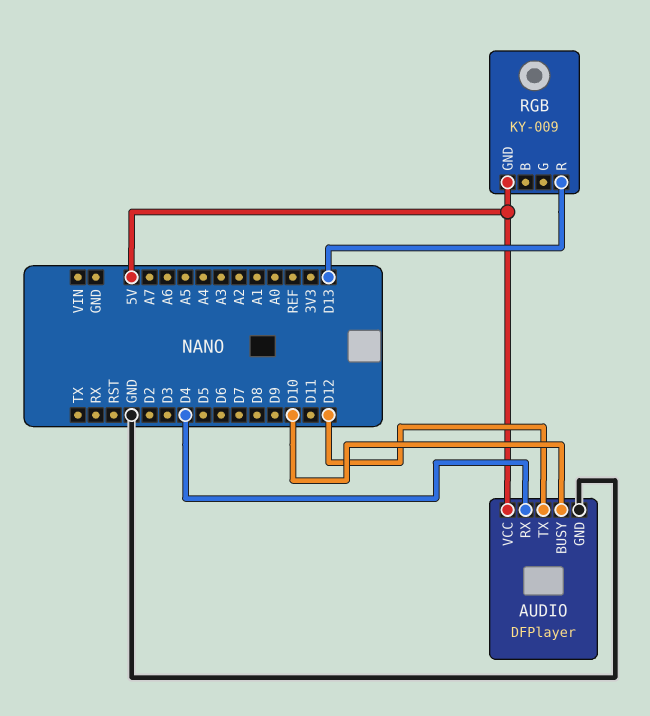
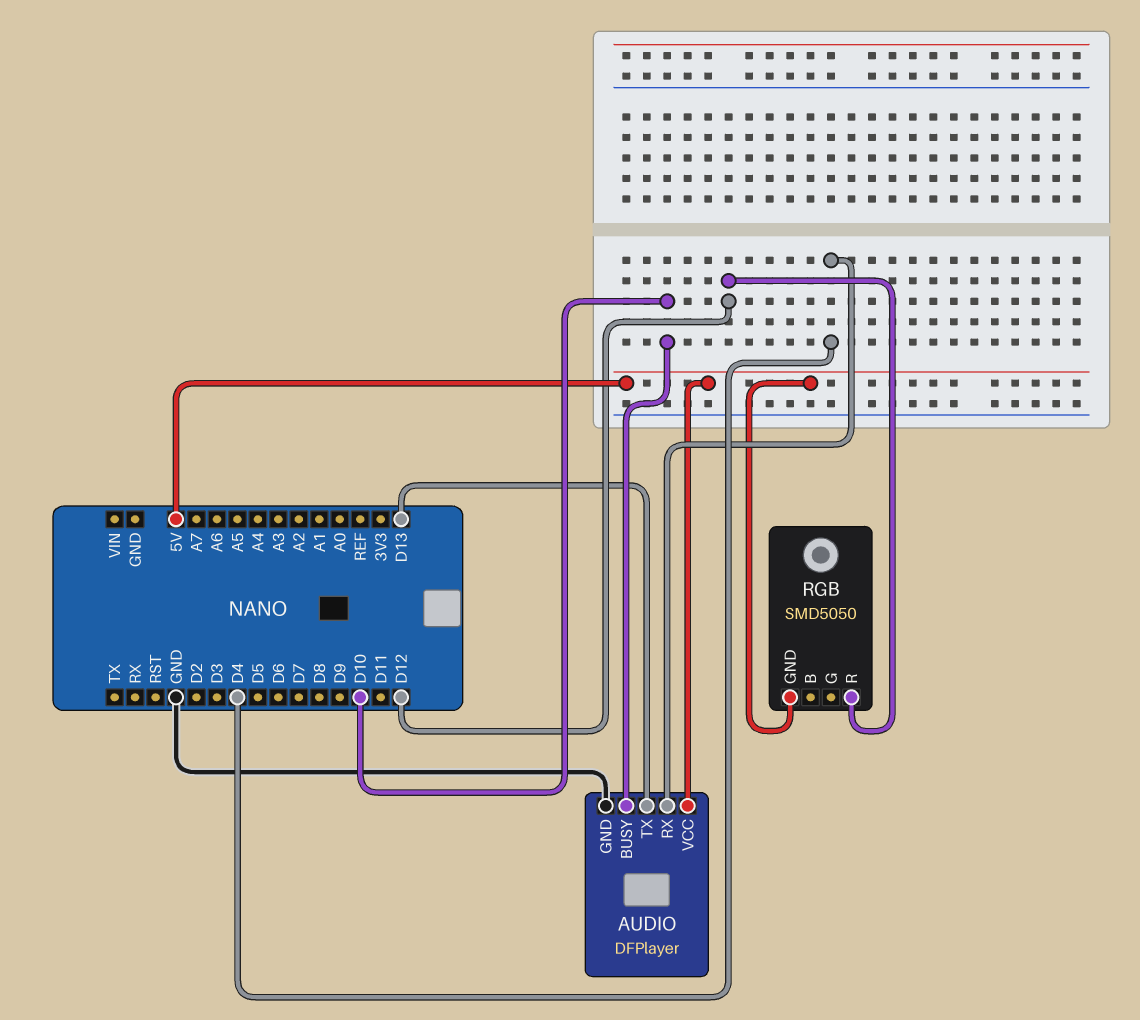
AUDIO pin TX: D12 -> D13
RGB: KY-009 -> SMD5050
RGB pin R: D13 -> D12

